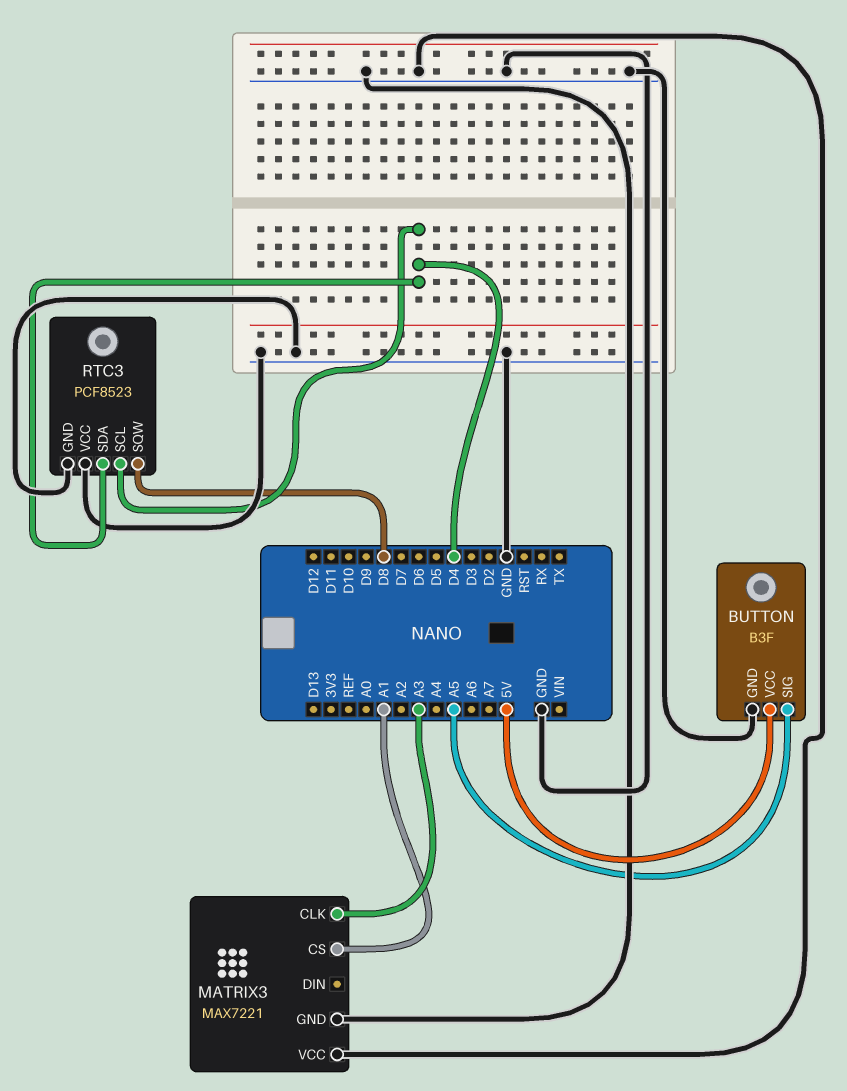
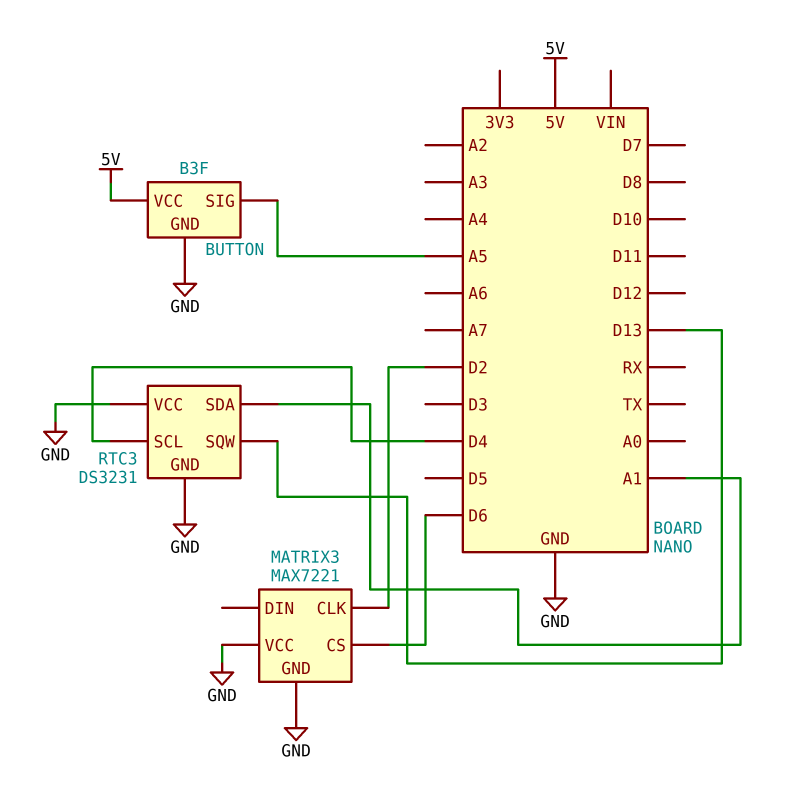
MATRIX3 pin CLK: A3 -> D2
MATRIX3 pin CS: A1 -> D6
RTC3: PCF8523 -> DS3231
RTC3 pin SDA: D4 -> A1
RTC3 pin SQW: D8 -> D13

